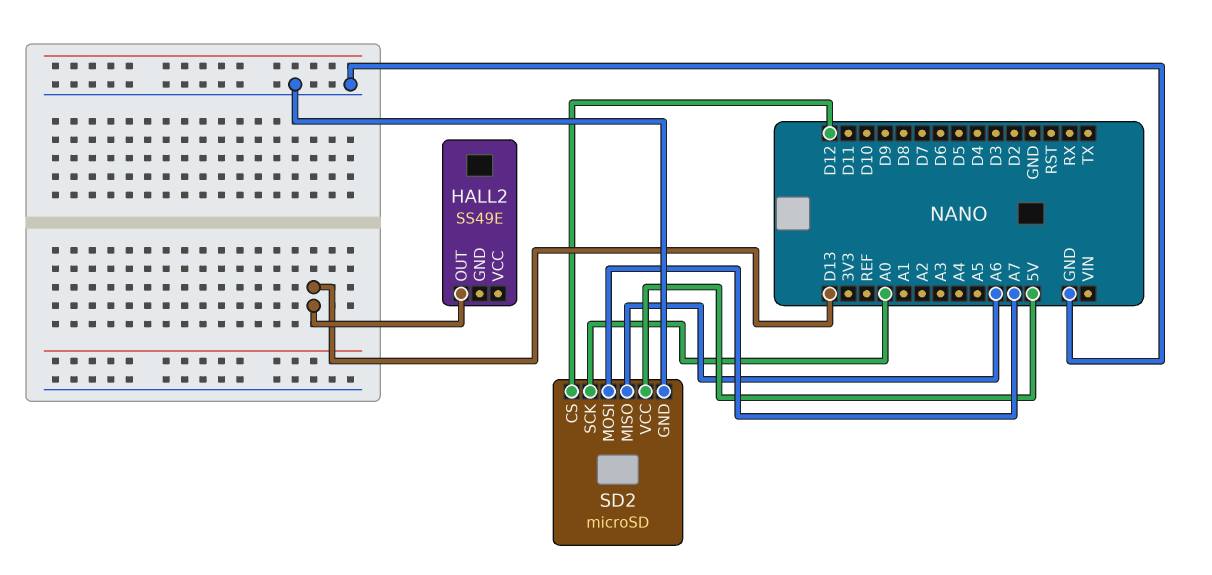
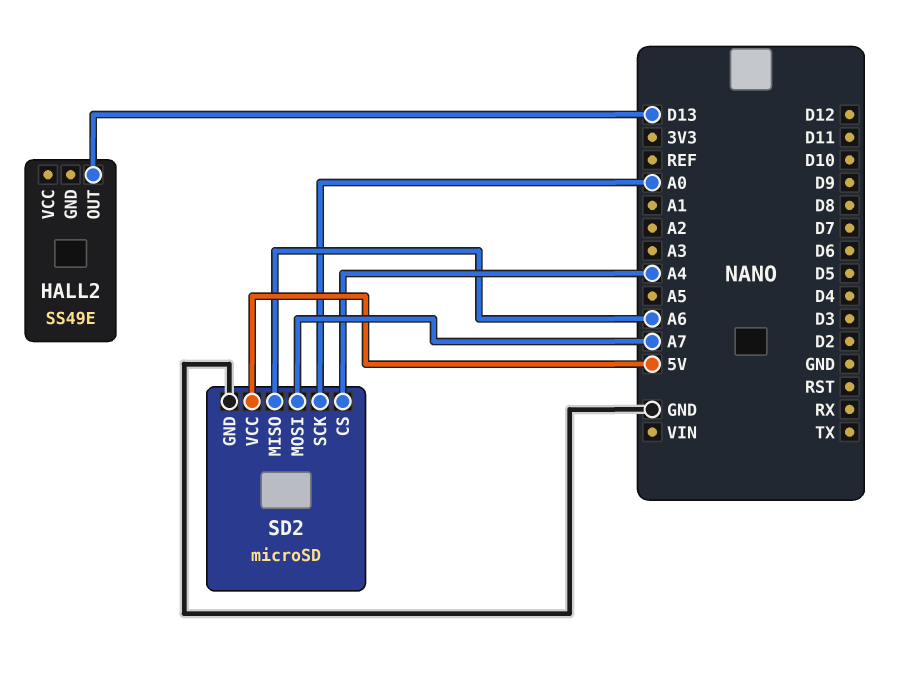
SD2 pin CS: D12 -> A4

